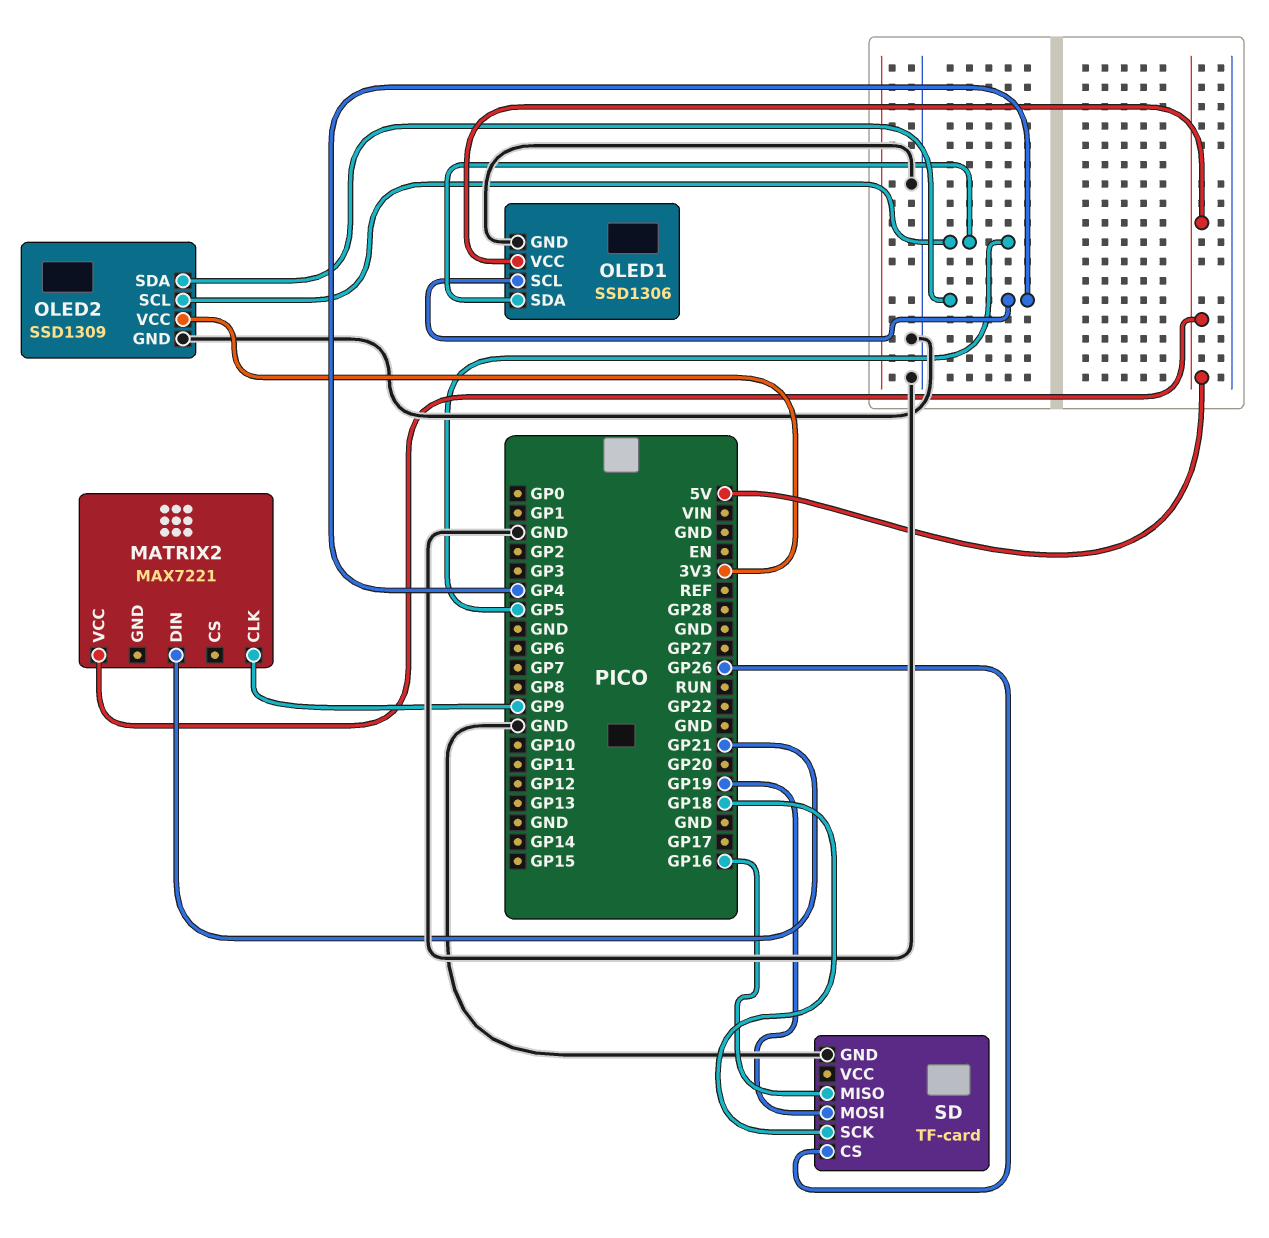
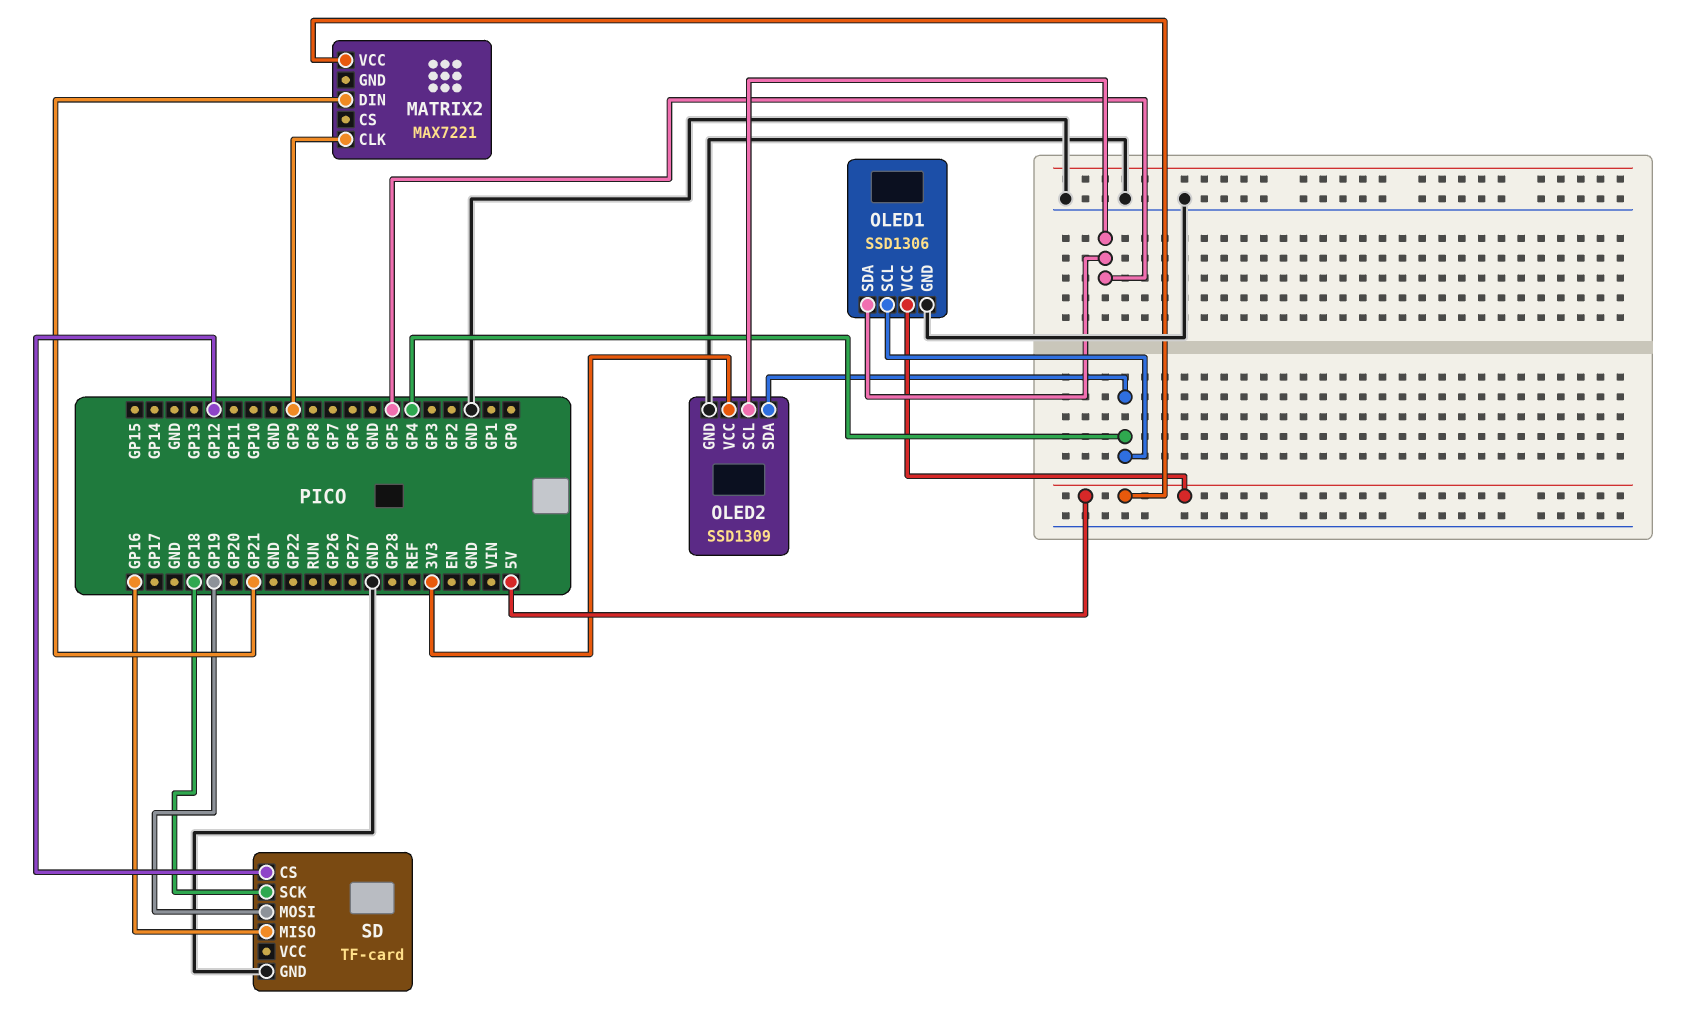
SD pin CS: GP26 -> GP12

